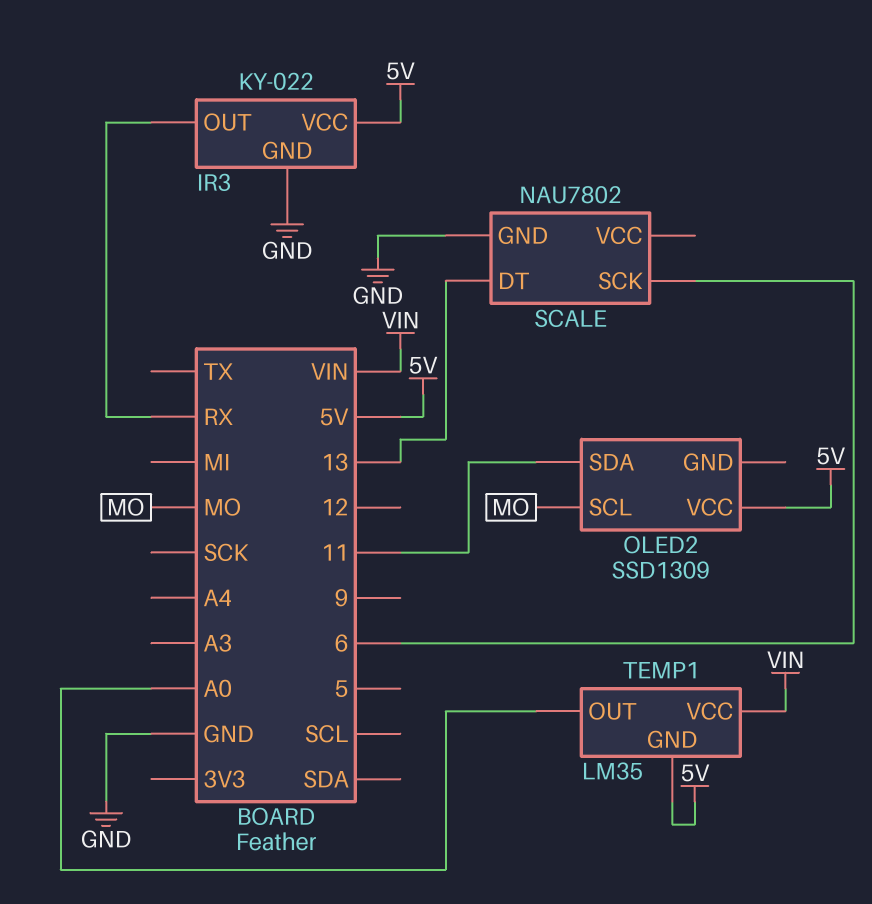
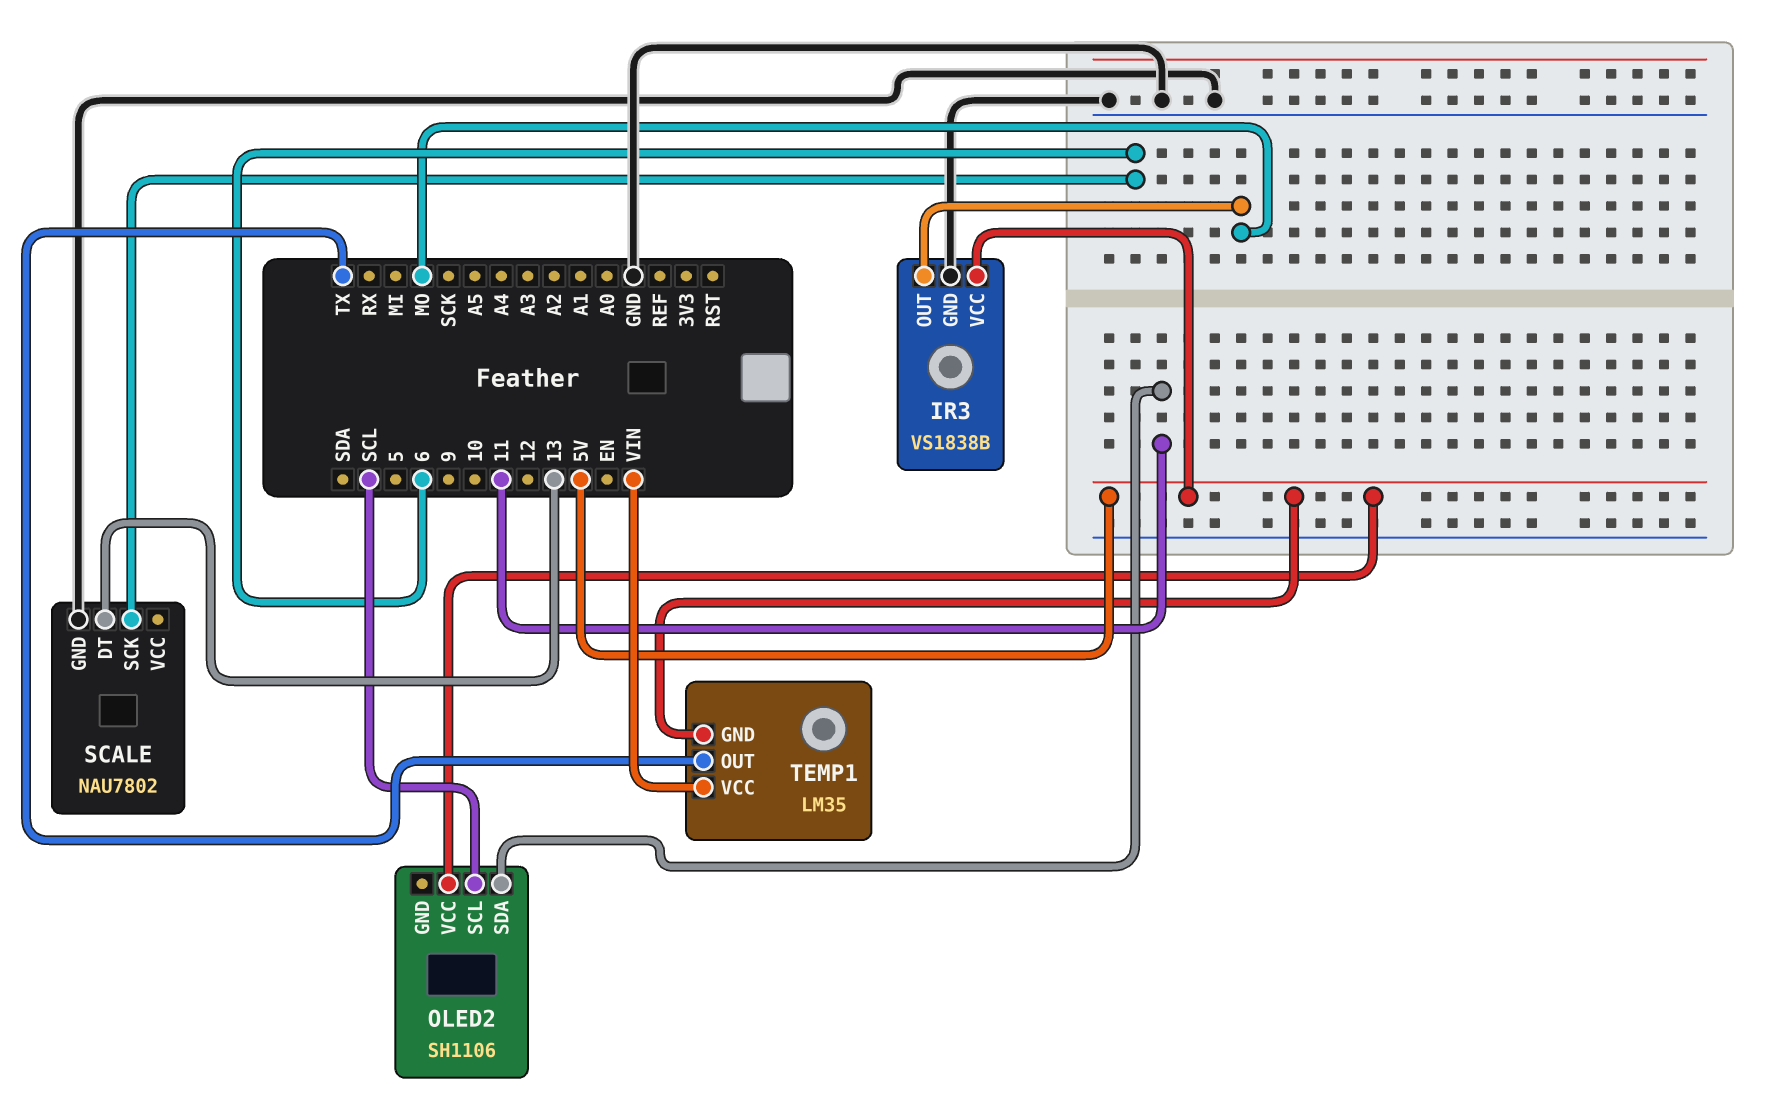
IR3: KY-022 -> VS1838B
IR3 pin OUT: RX -> MO
OLED2: SSD1309 -> SH1106
OLED2 pin SCL: MO -> SCL
TEMP1 pin OUT: A0 -> TX

